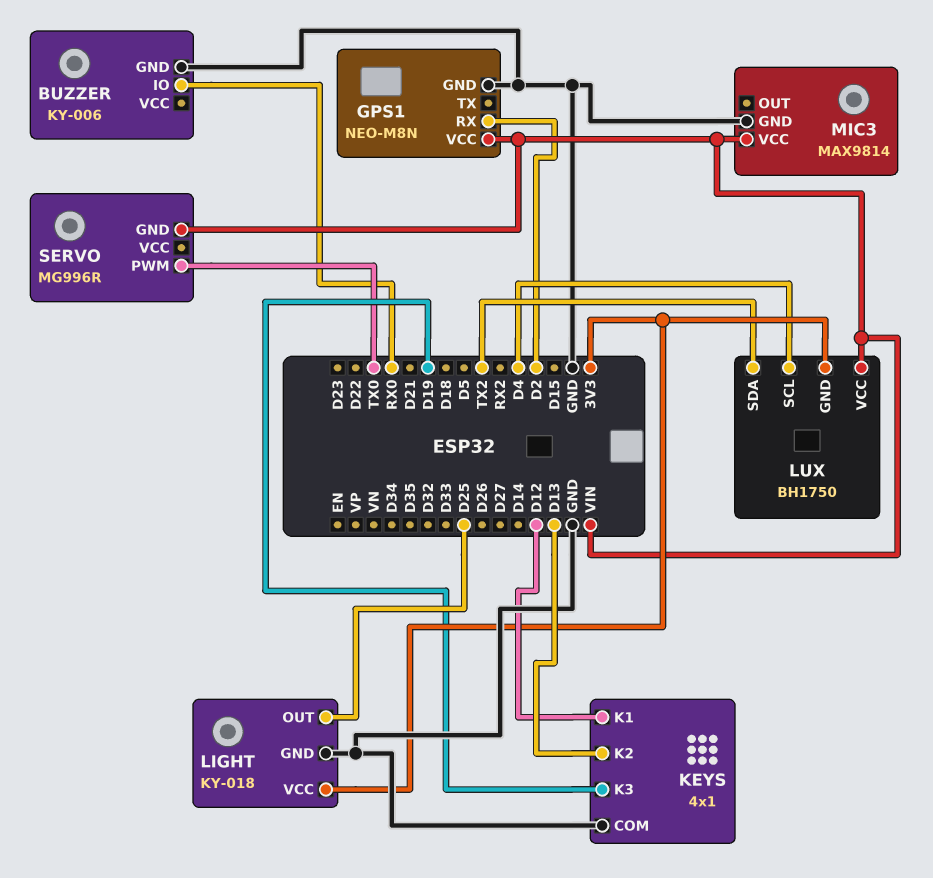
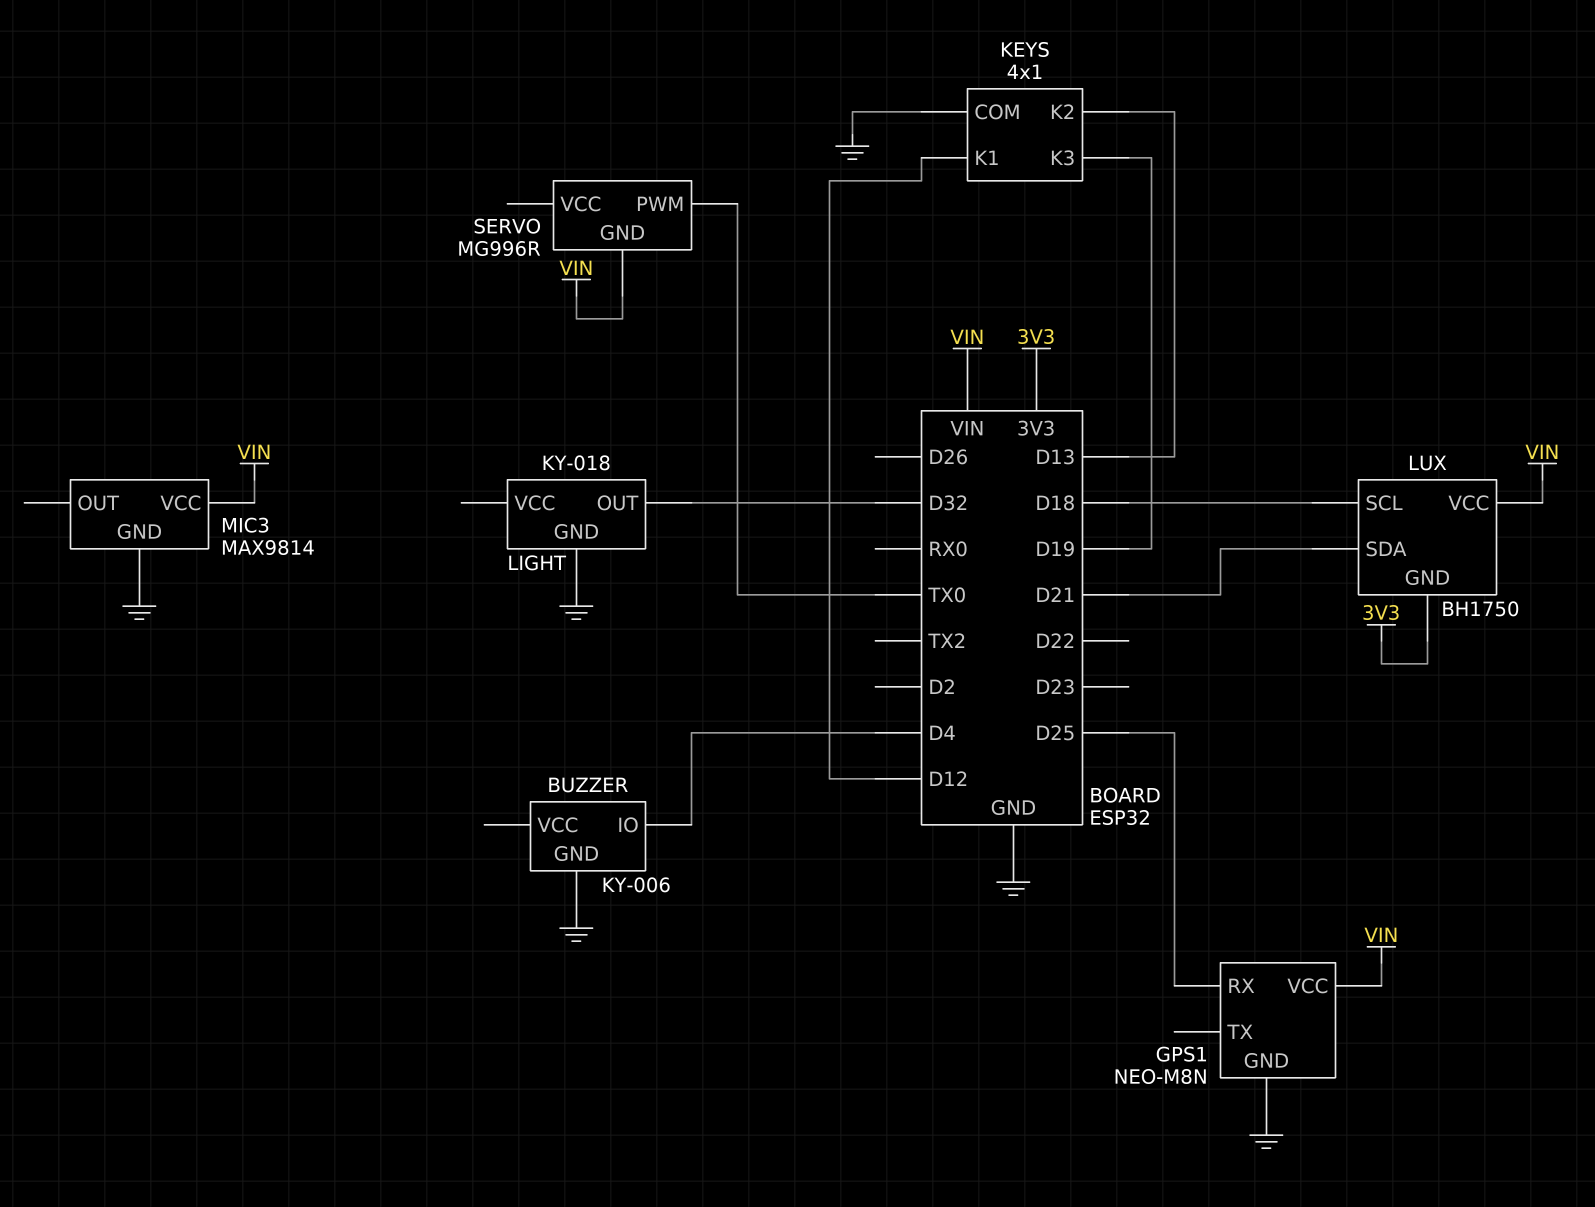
BUZZER pin IO: RX0 -> D4
GPS1 pin RX: D2 -> D25
LIGHT pin OUT: D25 -> D32
LIGHT pin VCC: 3V3 -> none
LUX pin SCL: D4 -> D18
LUX pin SDA: TX2 -> D21

